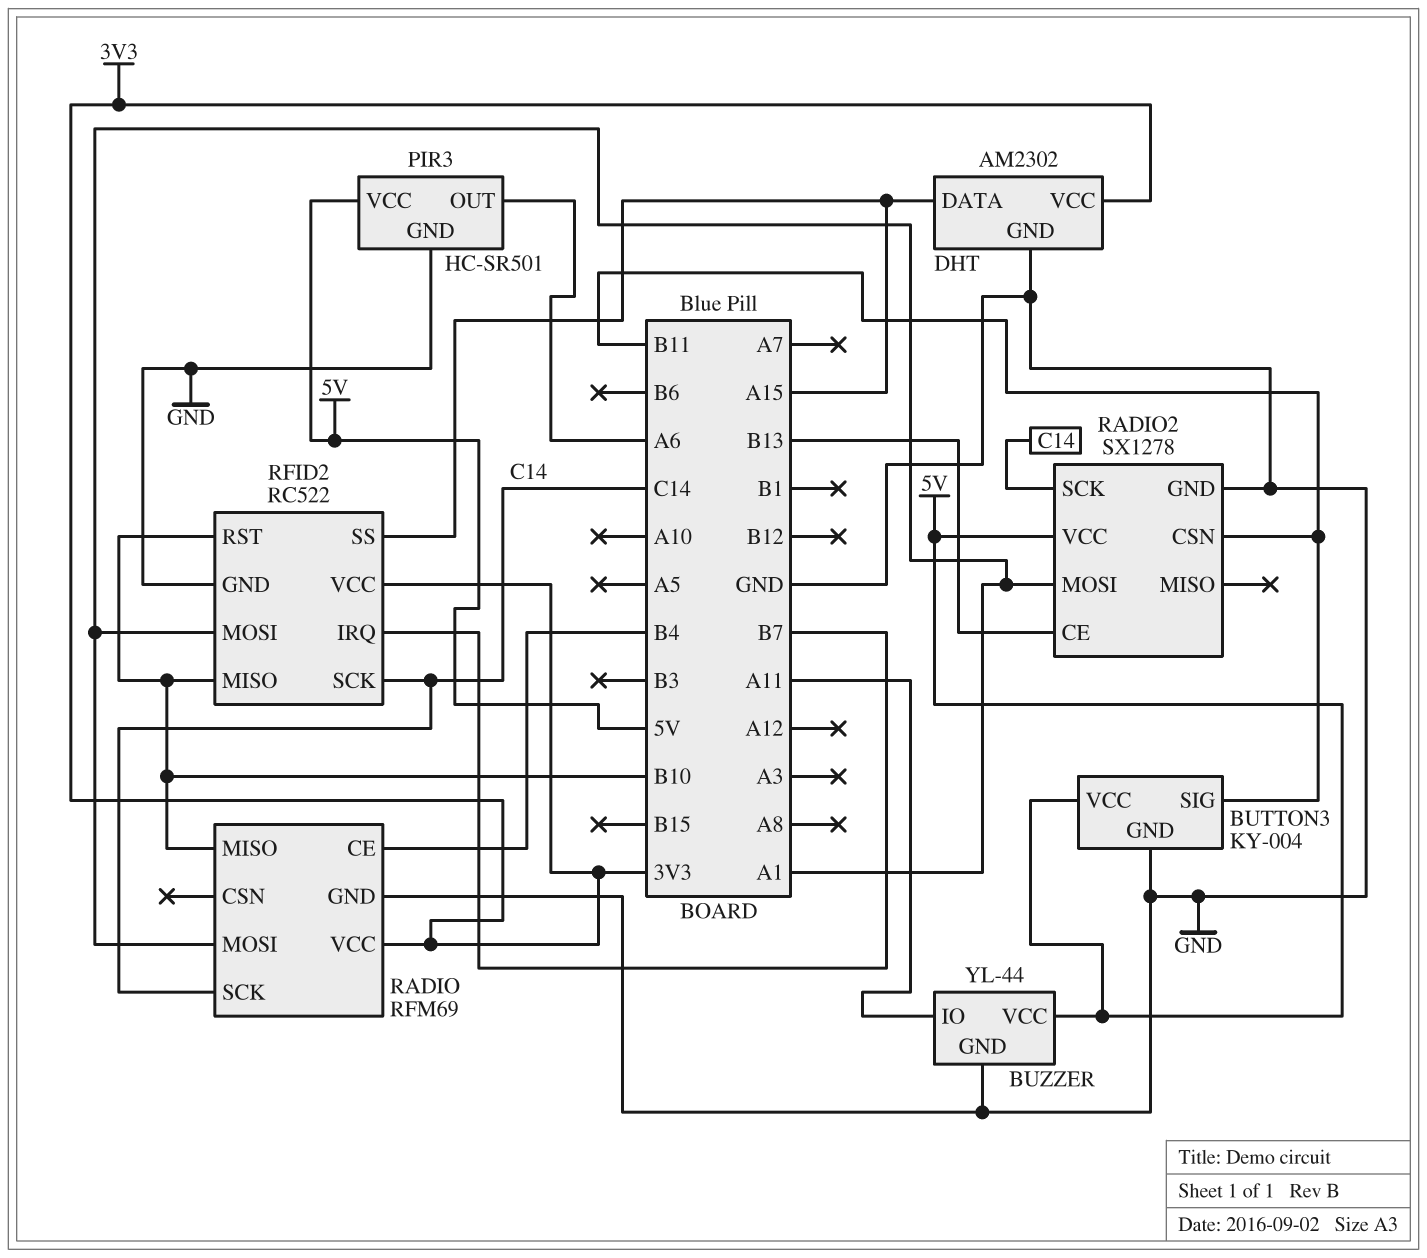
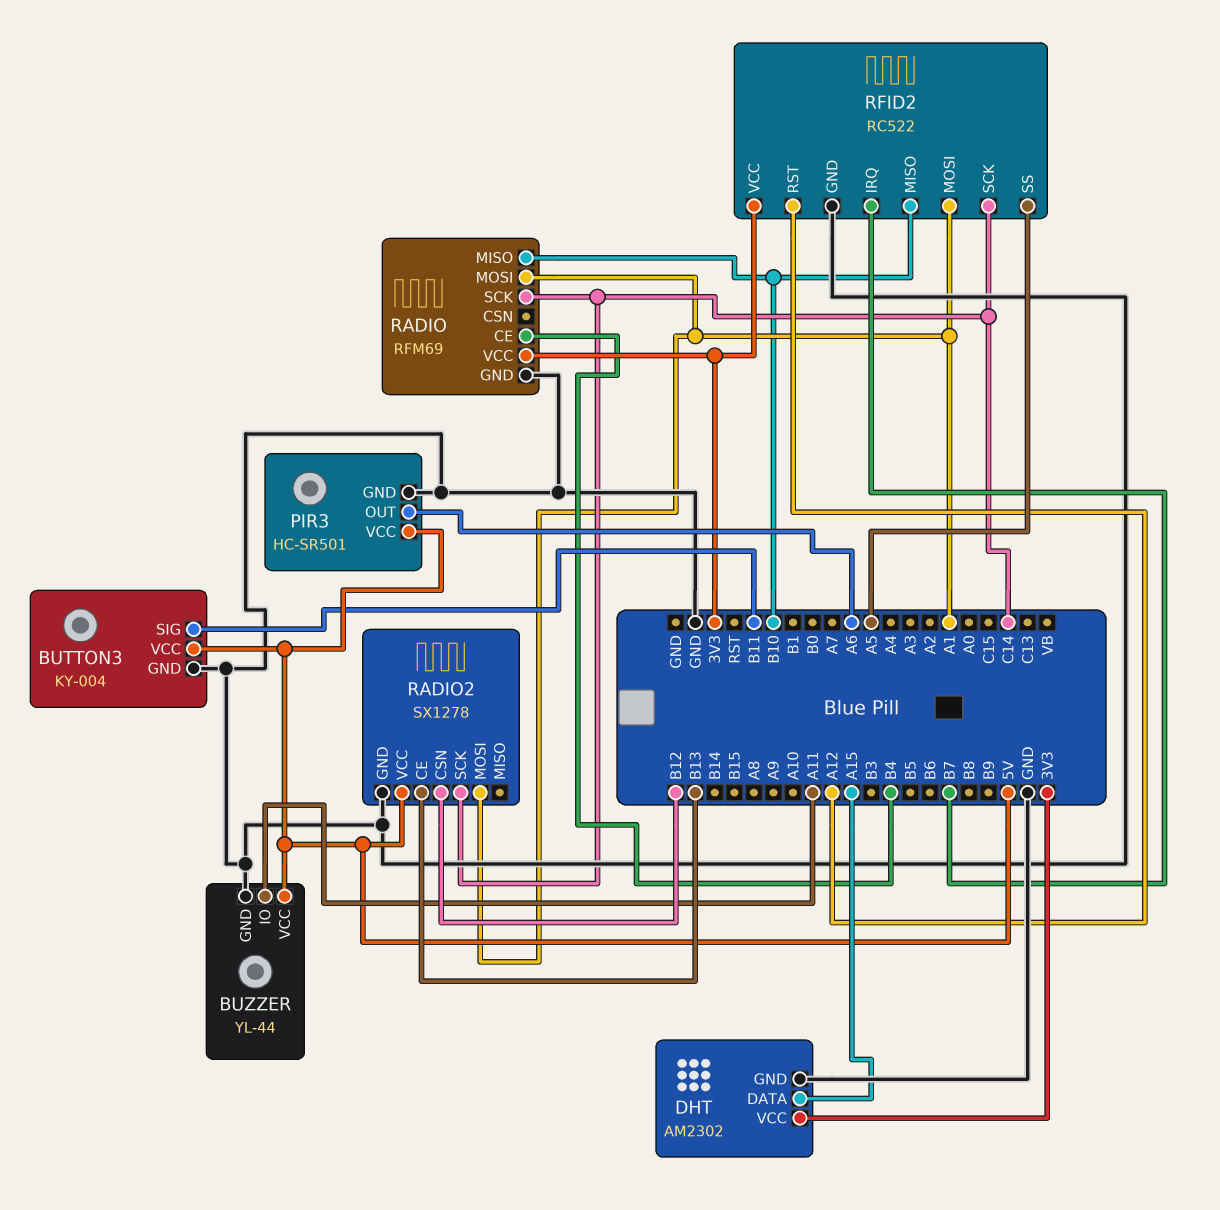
RADIO2 pin CSN: B11 -> B12
RFID2 pin RST: B10 -> A12
RFID2 pin SS: A15 -> A5

